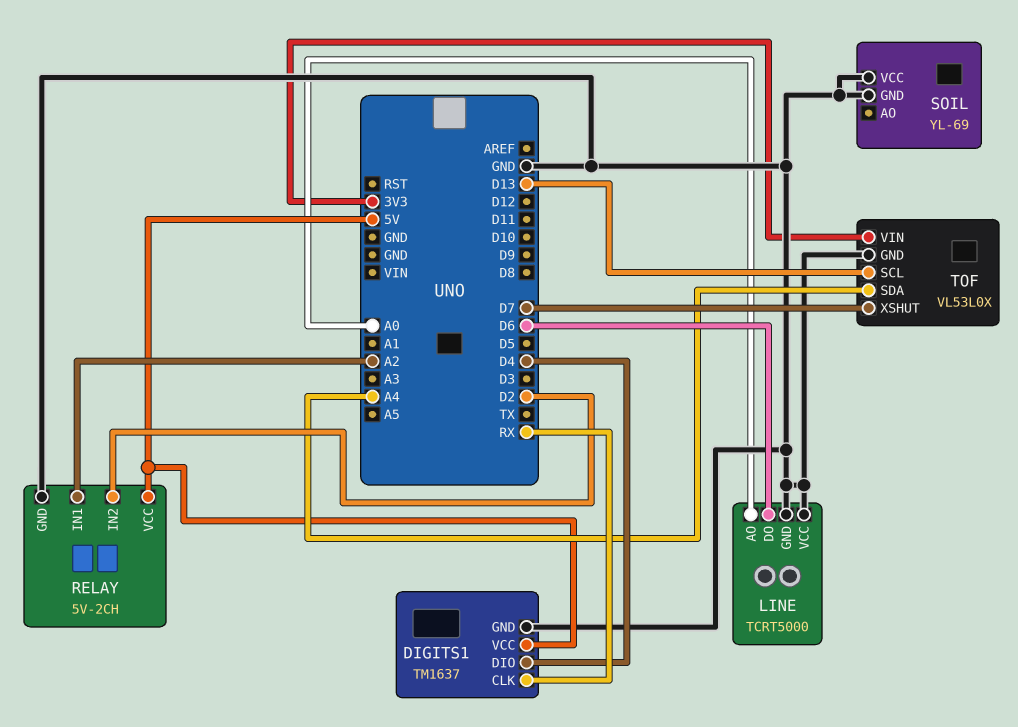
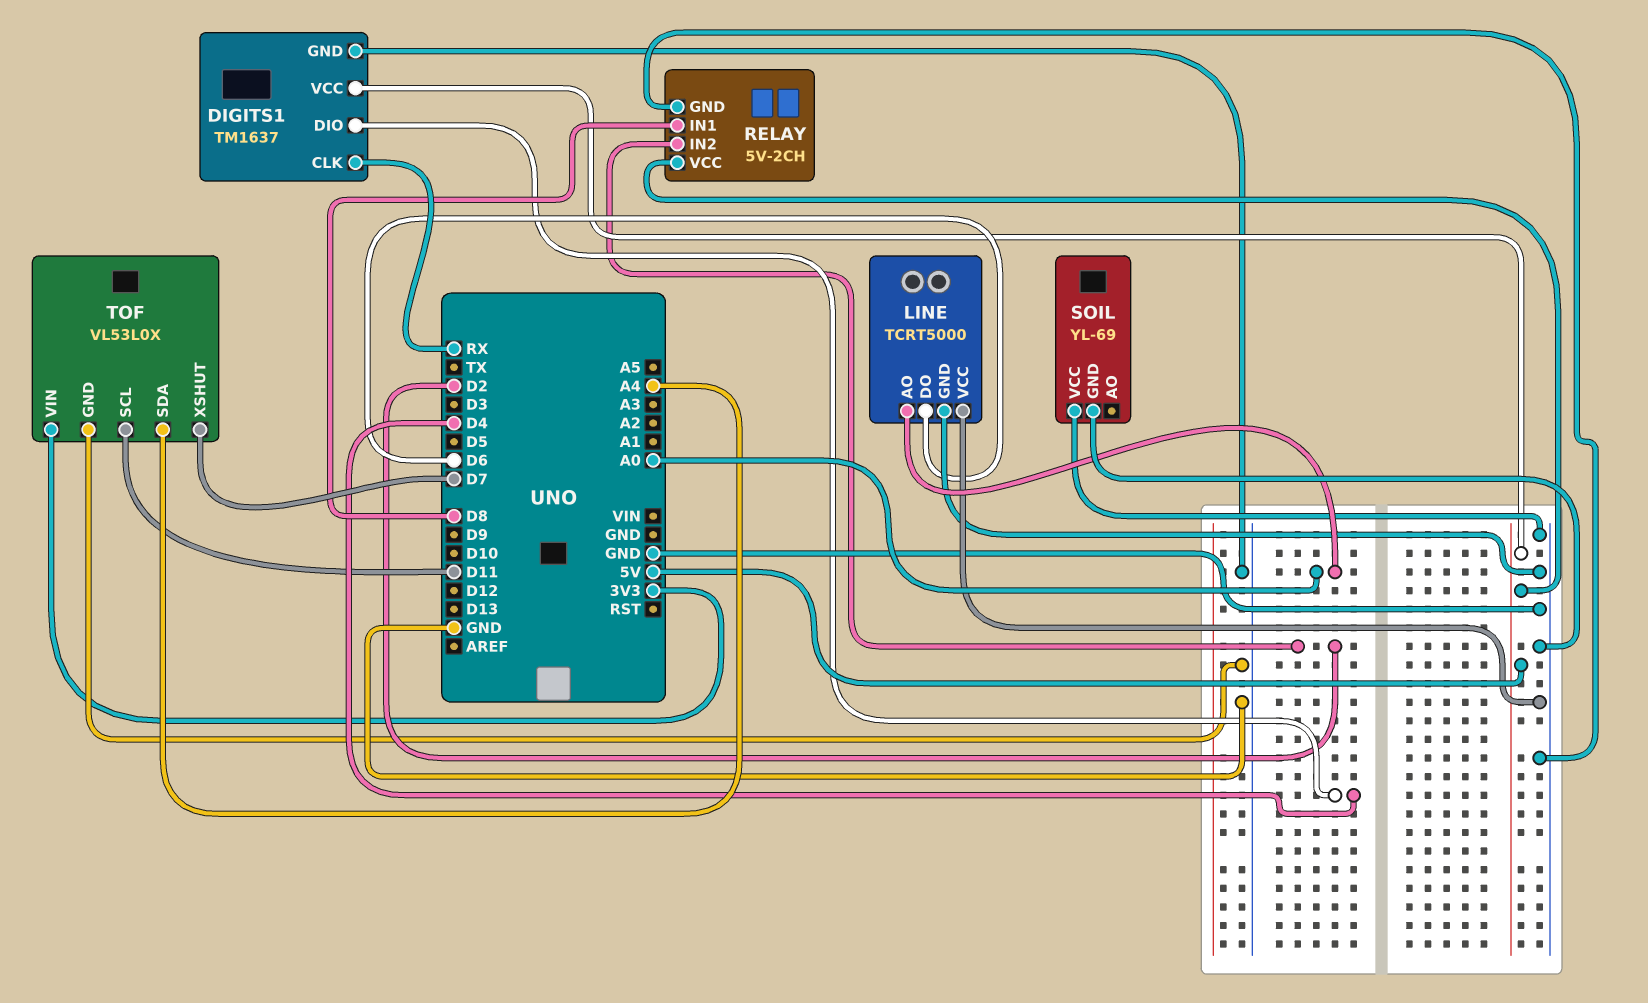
RELAY pin IN1: A2 -> D8
TOF pin SCL: D13 -> D11

